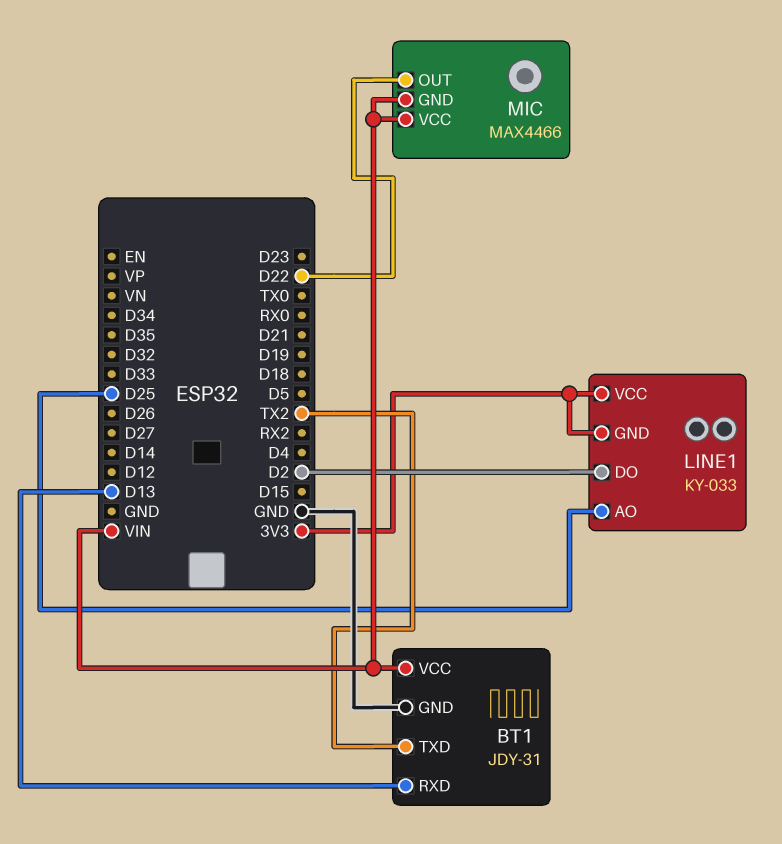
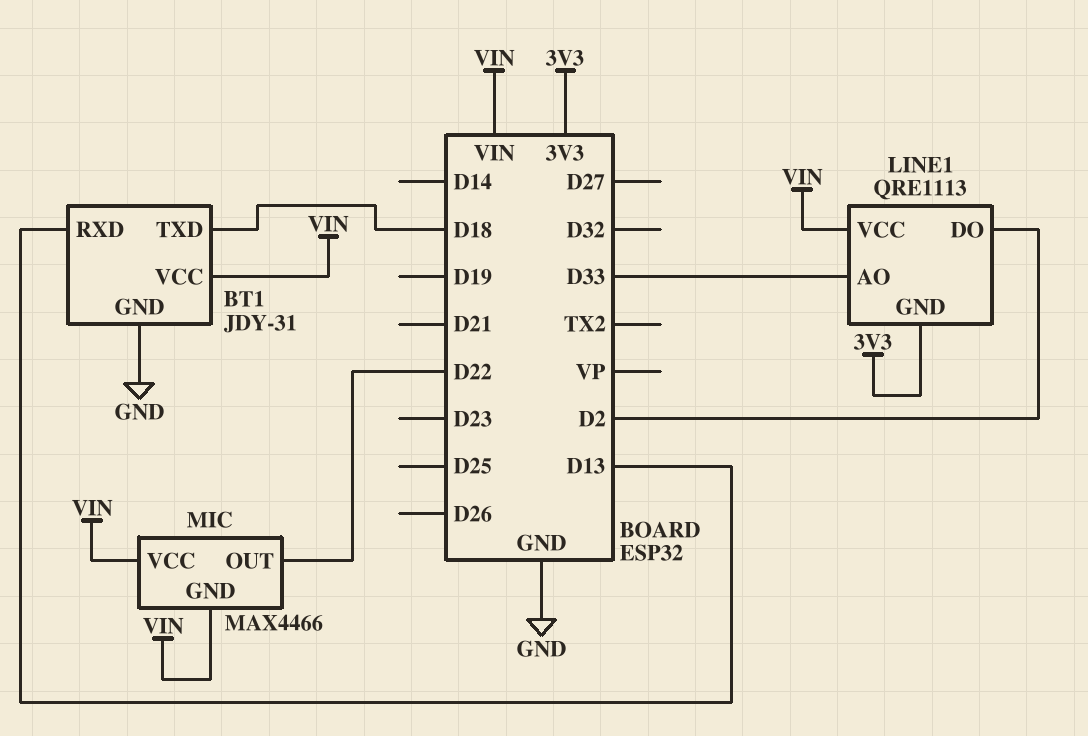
BT1 pin TXD: TX2 -> D18
LINE1: KY-033 -> QRE1113
LINE1 pin AO: D25 -> D33
LINE1 pin VCC: 3V3 -> VIN

